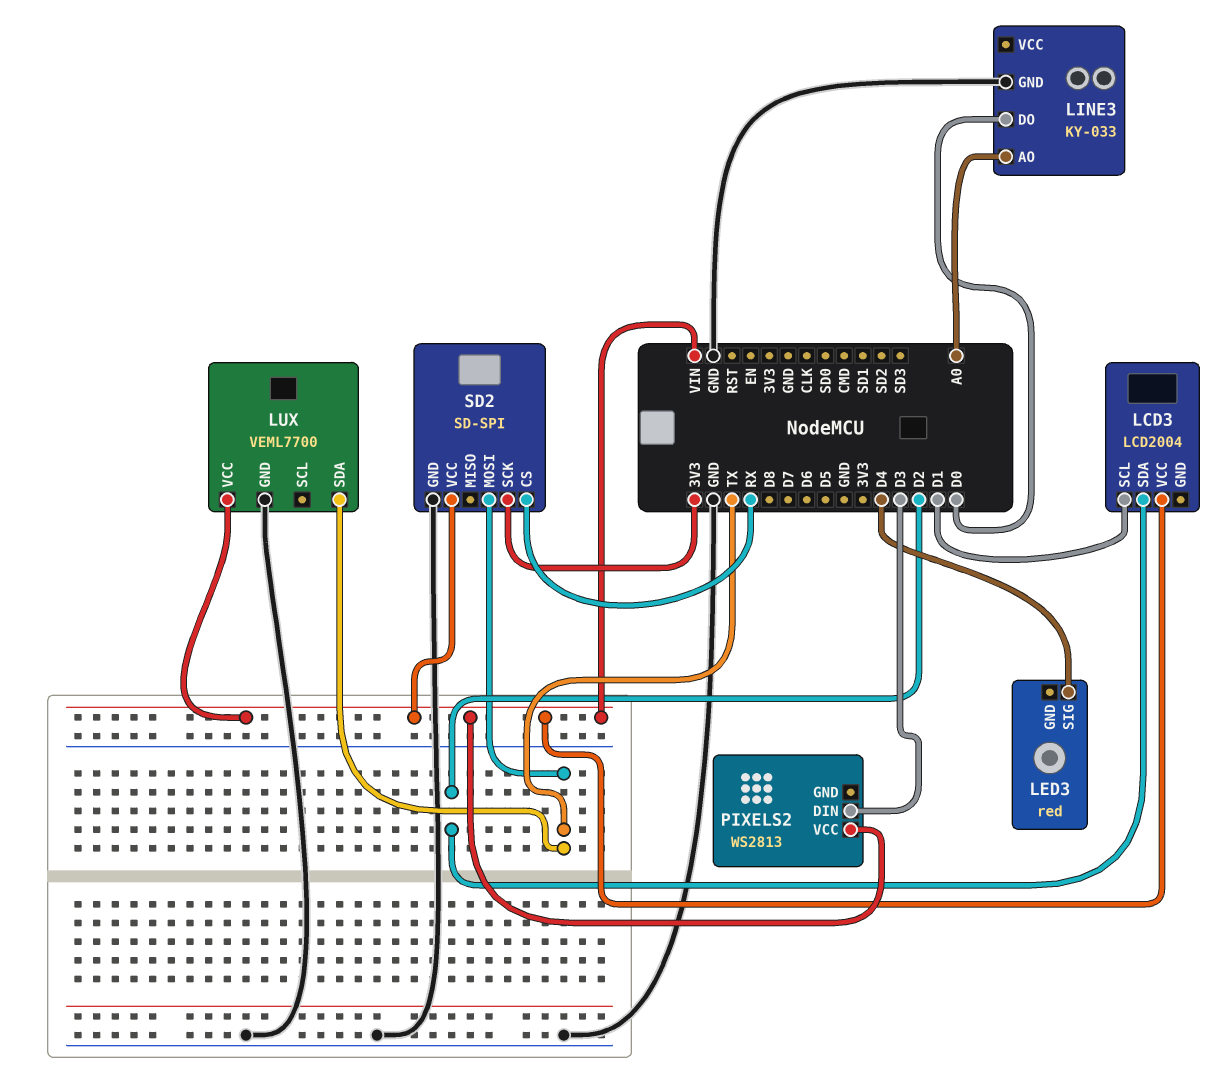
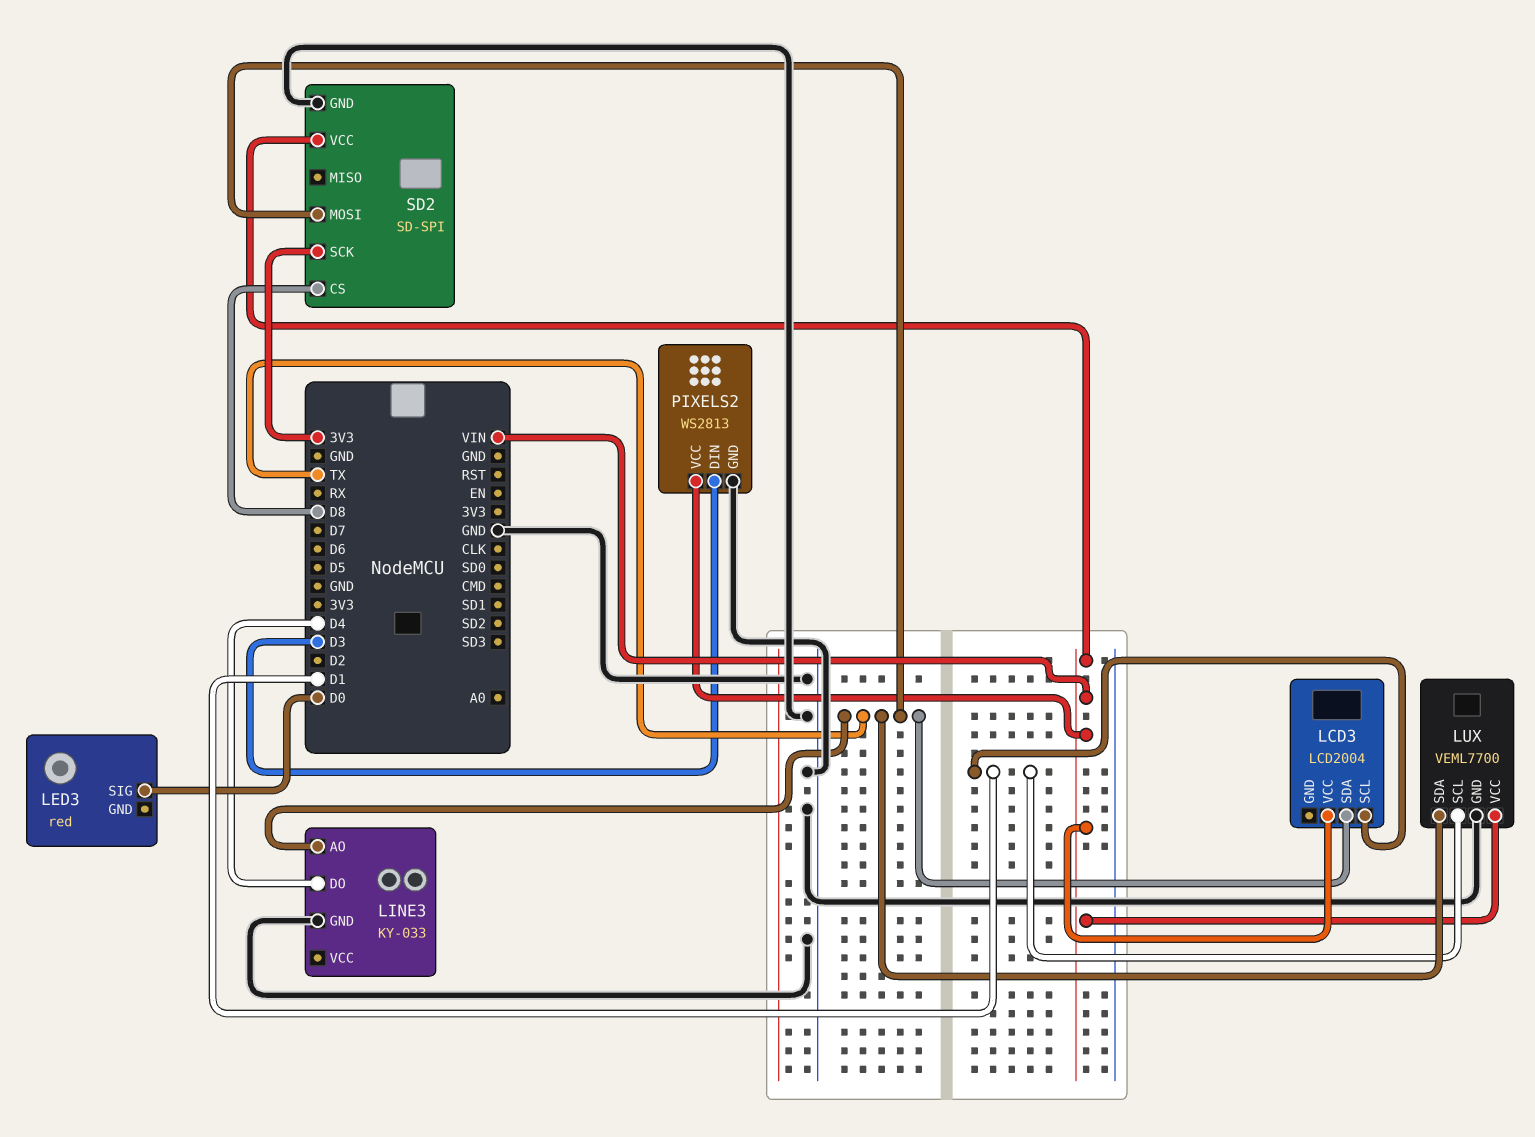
LCD3 pin SDA: D2 -> TX
LED3 pin SIG: D4 -> D0
LINE3 pin AO: A0 -> TX
LINE3 pin DO: D0 -> D4
LUX pin SCL: none -> D1
PIXELS2 pin GND: none -> GND
SD2 pin CS: RX -> D8

